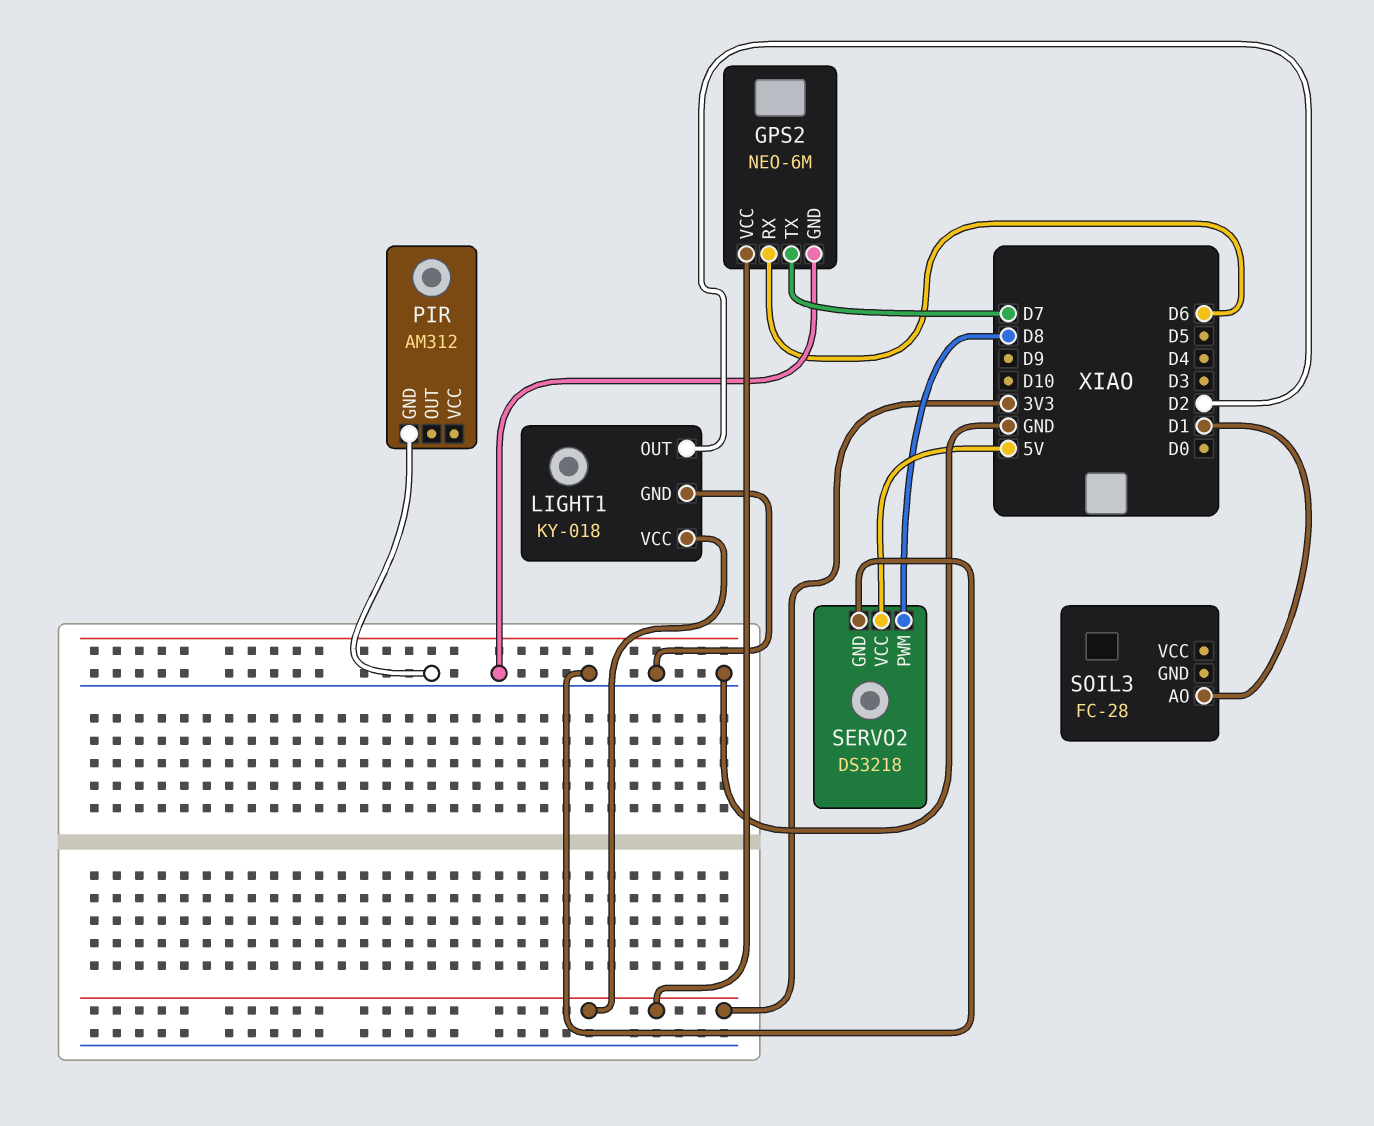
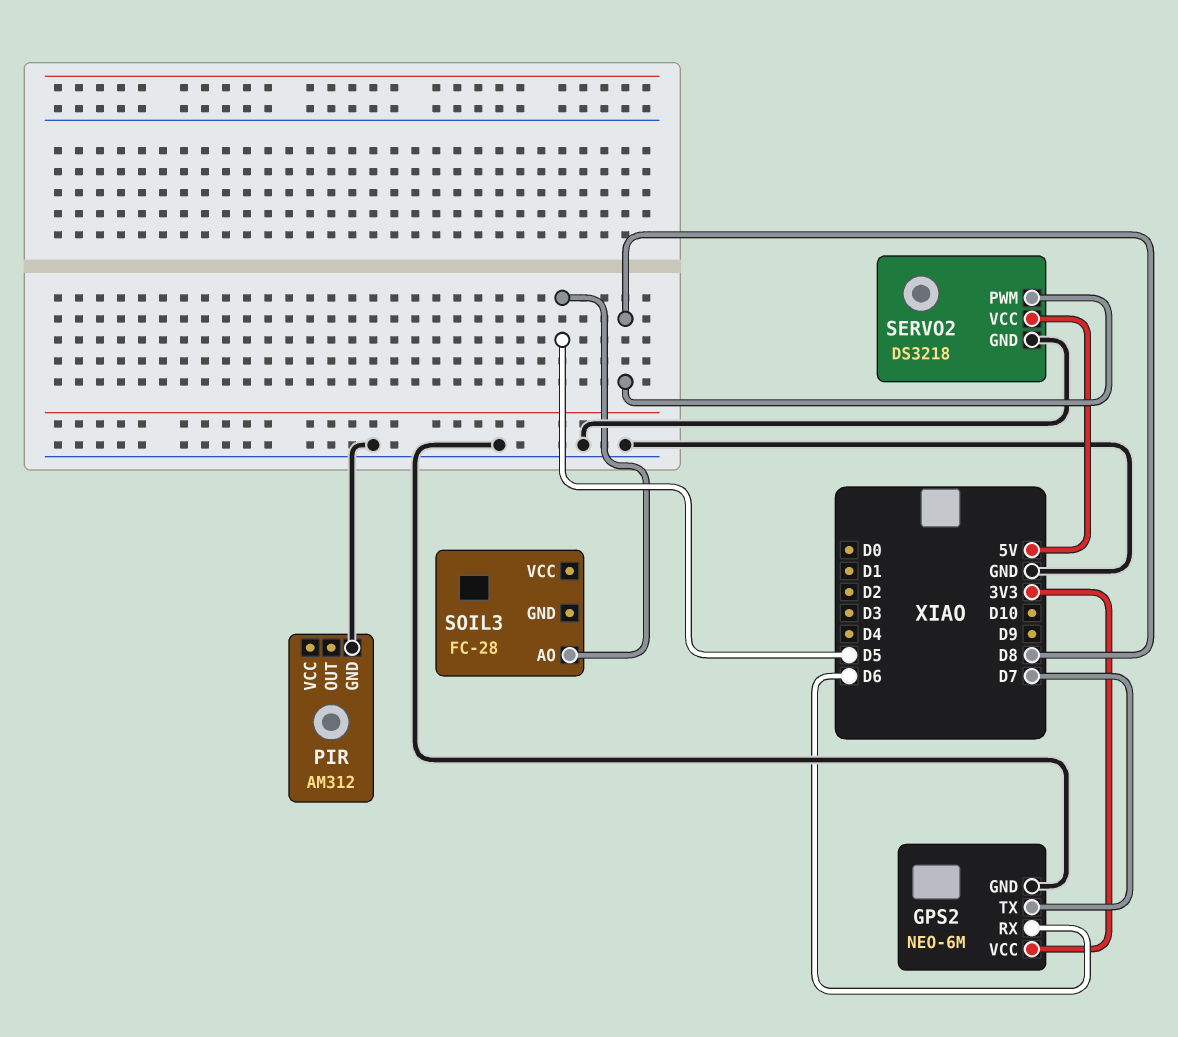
LIGHT1: KY-018 -> none
LIGHT1 pin GND: GND -> none
LIGHT1 pin OUT: D2 -> none
LIGHT1 pin VCC: 3V3 -> none
SOIL3 pin AO: D1 -> D5

